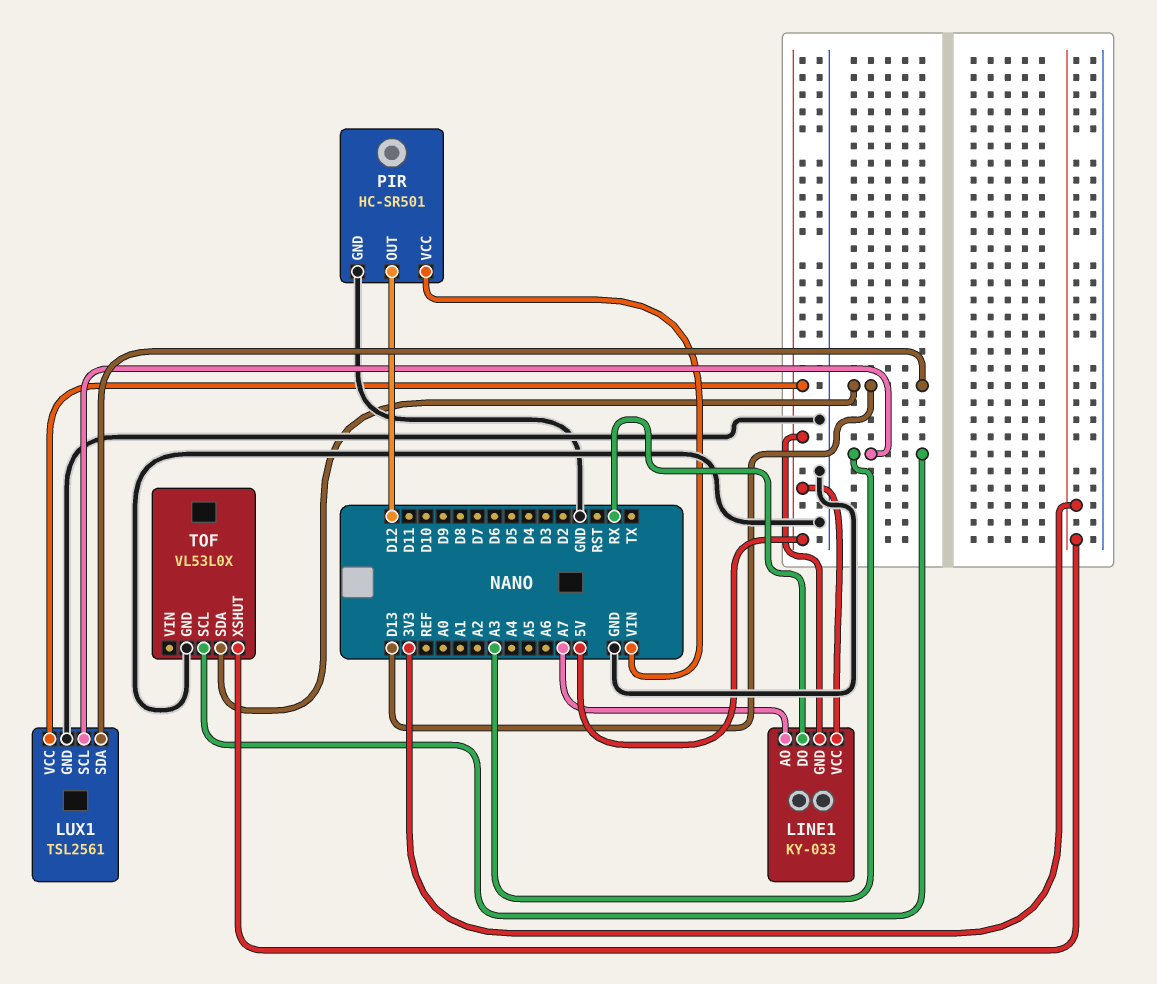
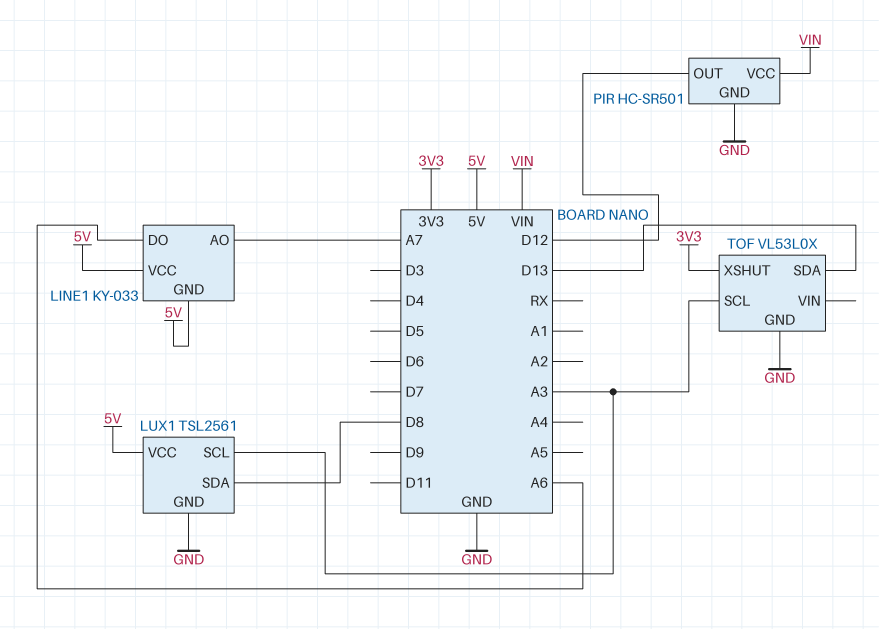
LINE1 pin DO: RX -> A6
LUX1 pin SDA: D13 -> D8

